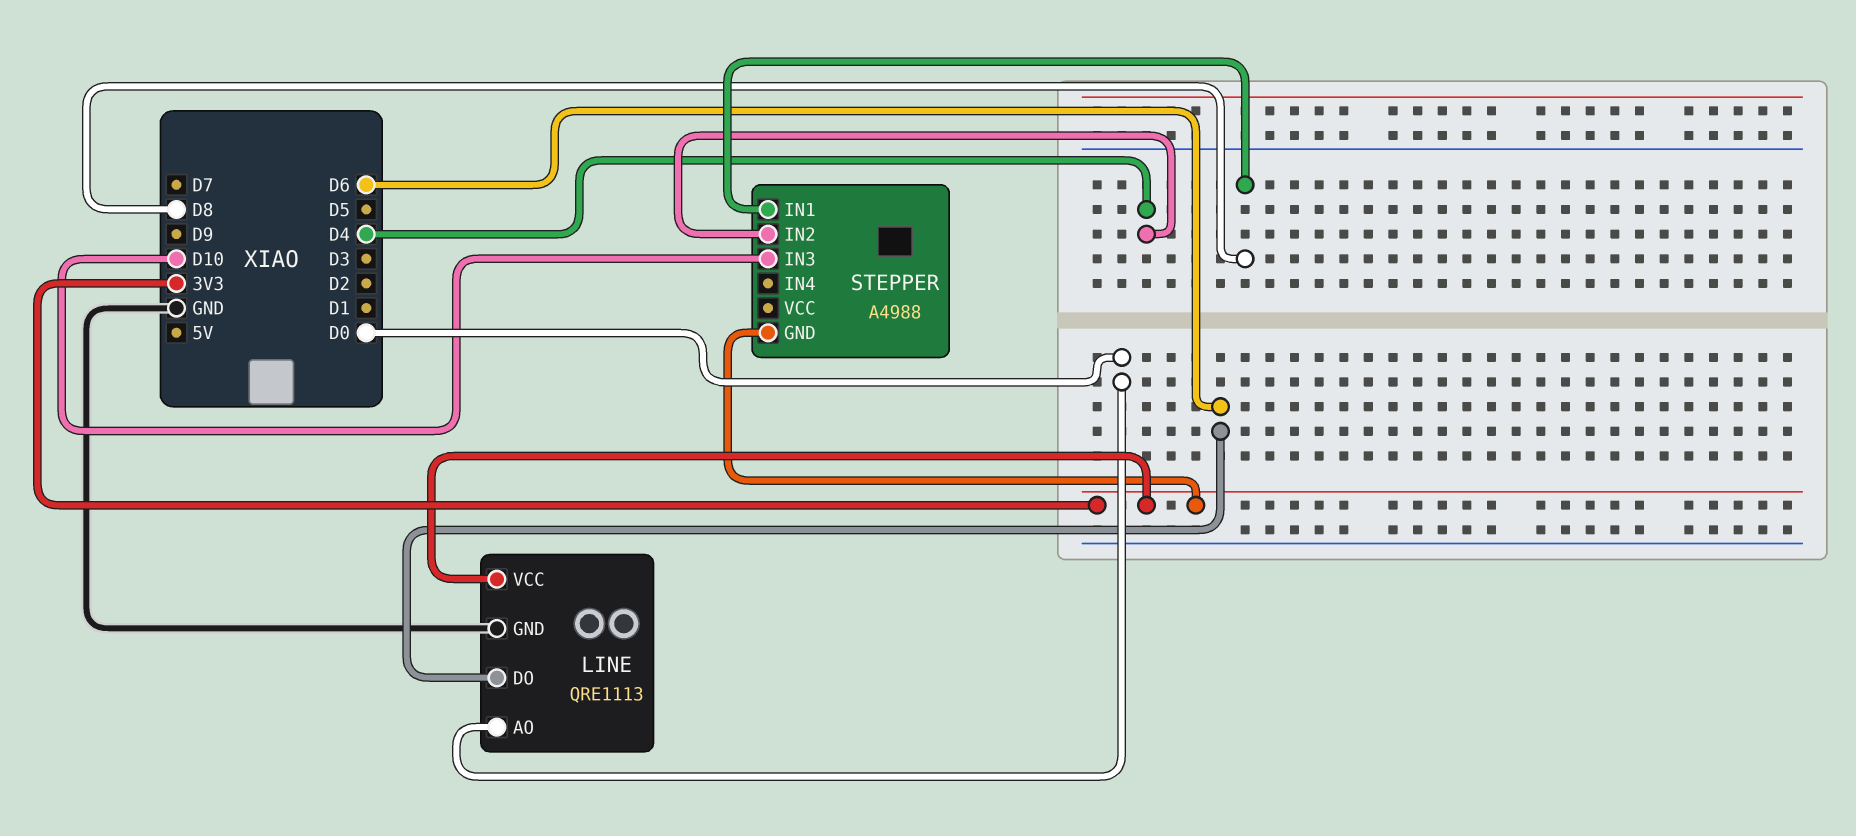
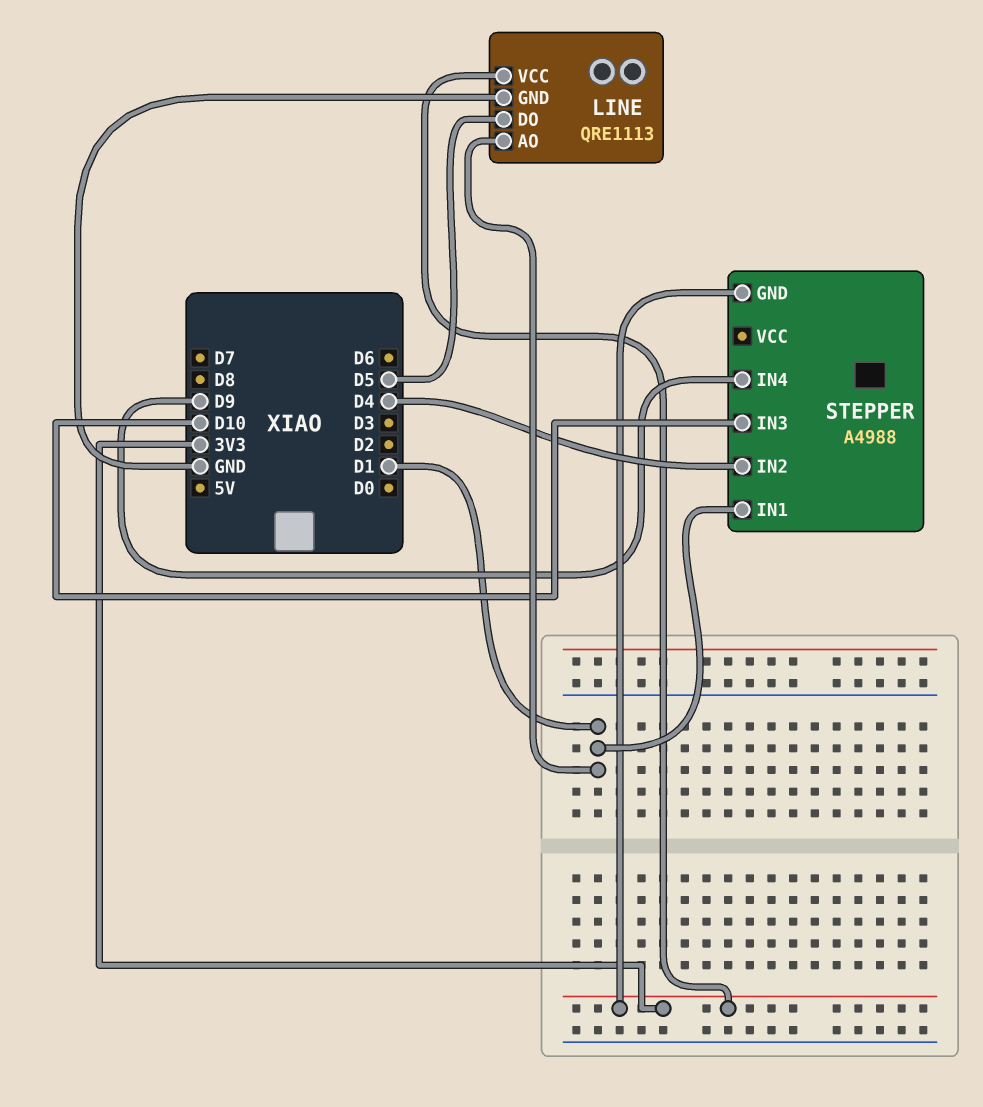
LINE pin AO: D0 -> D1
LINE pin DO: D6 -> D5
STEPPER pin IN1: D8 -> D1
STEPPER pin IN4: none -> D9

